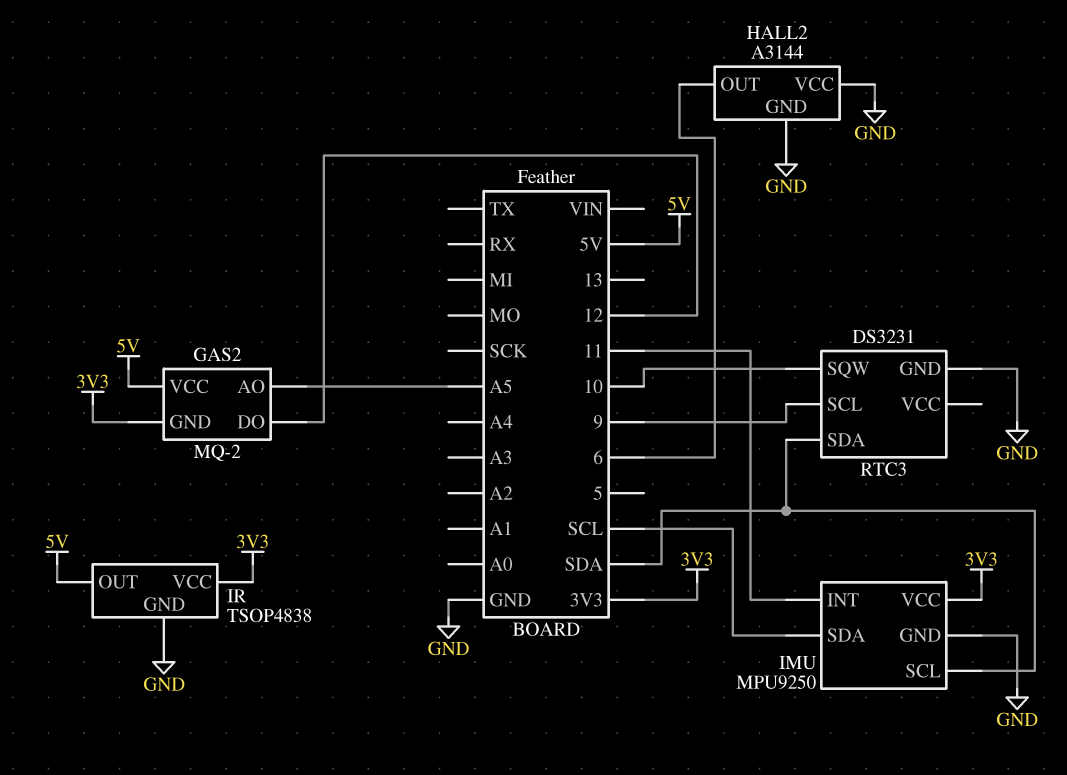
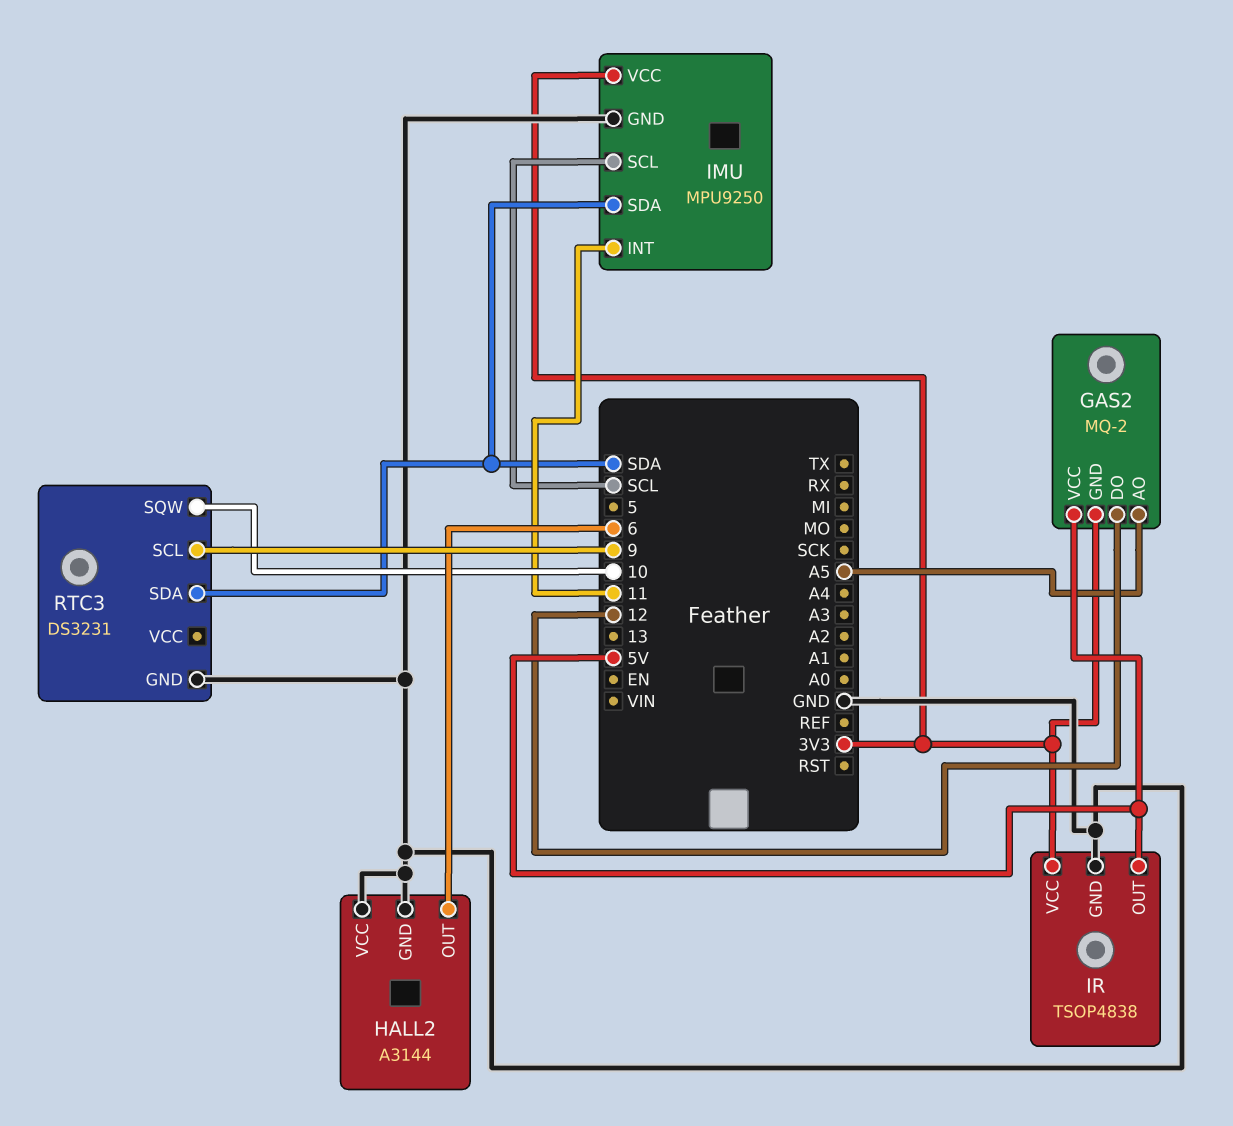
IMU pin SCL: SDA -> SCL
IMU pin SDA: SCL -> SDA

